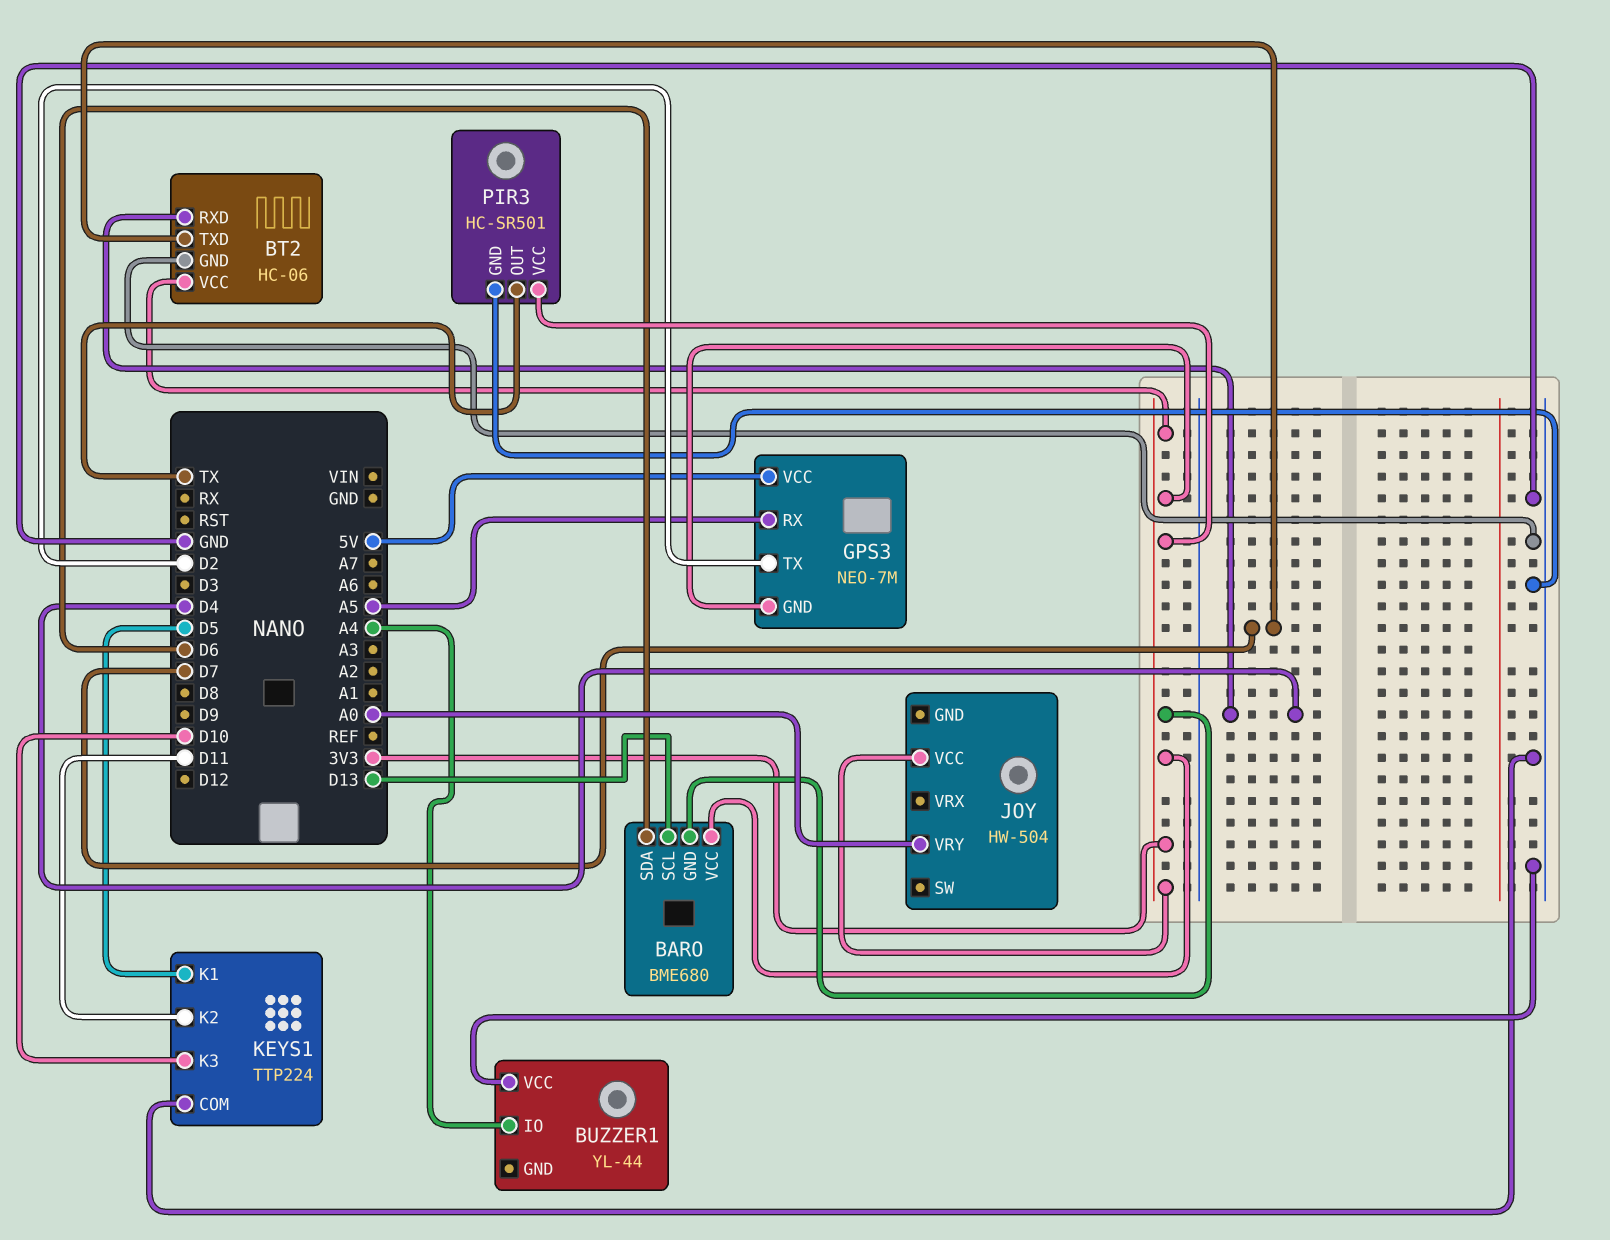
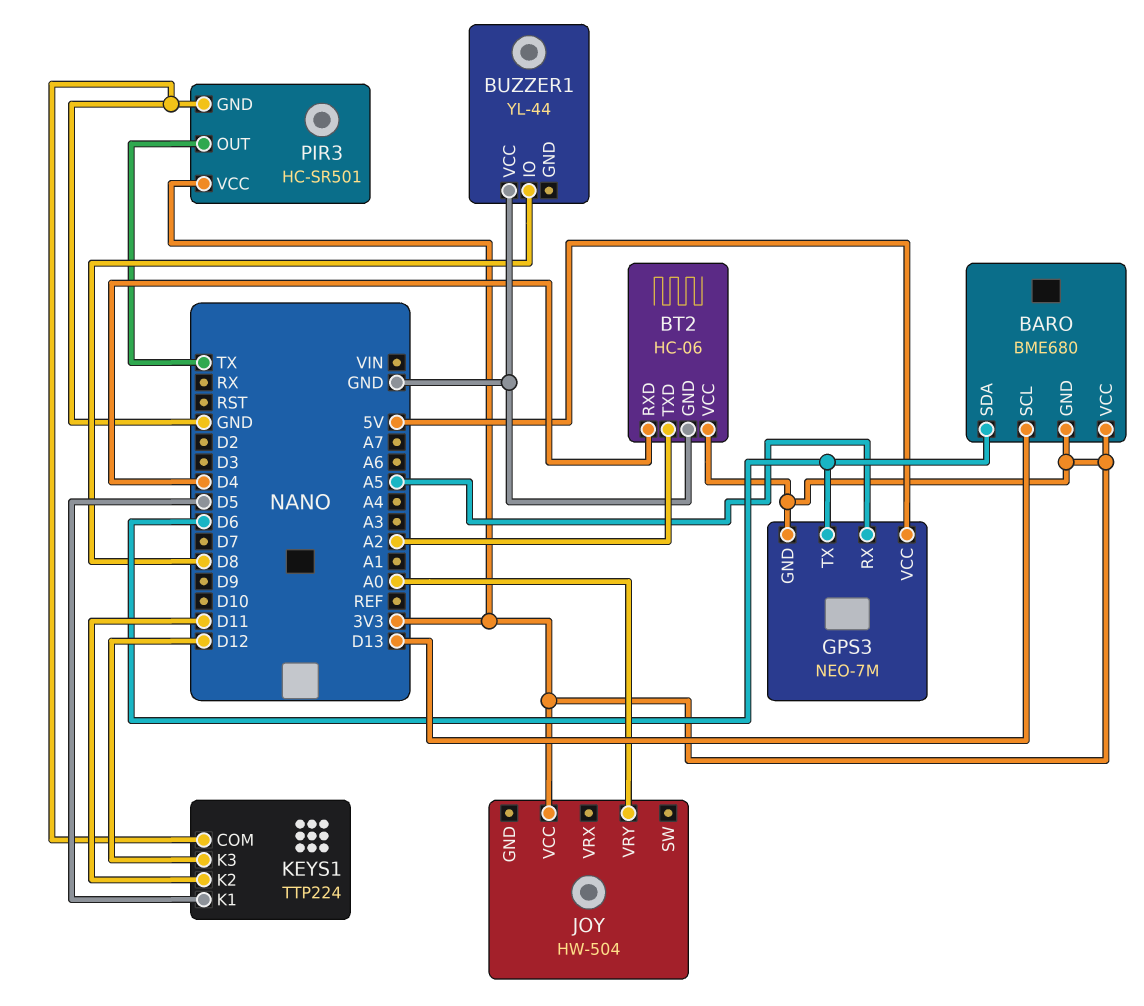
BT2 pin TXD: D7 -> A2
BUZZER1 pin IO: A4 -> D8
GPS3 pin TX: D2 -> D6
KEYS1 pin K3: D10 -> D12

